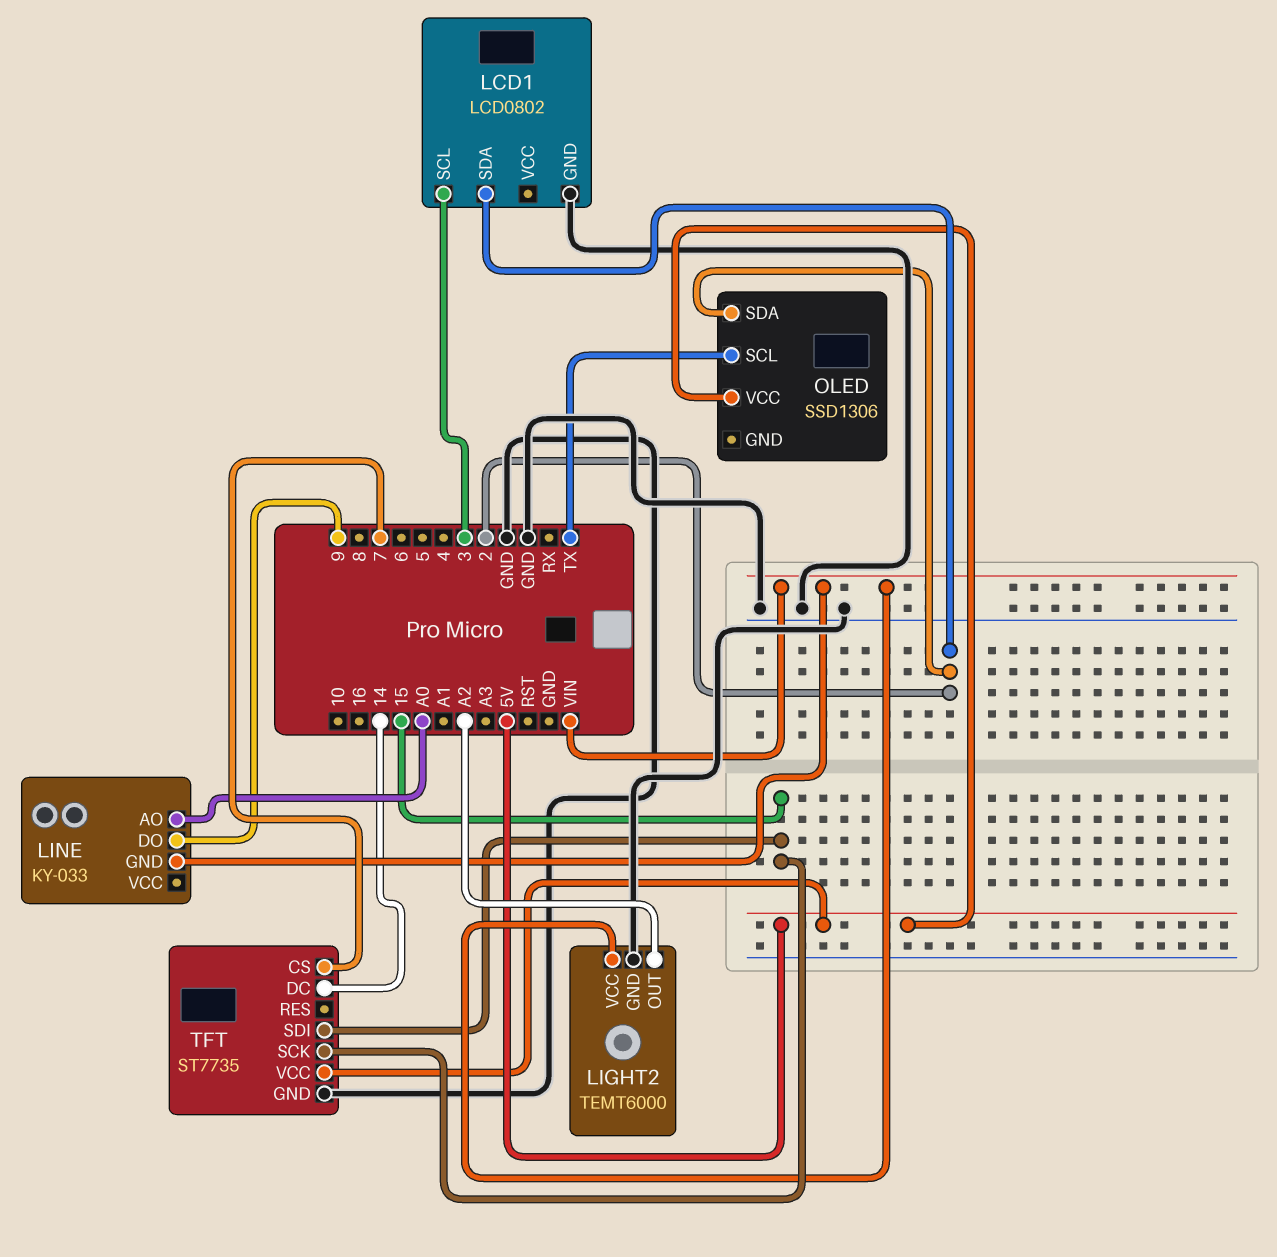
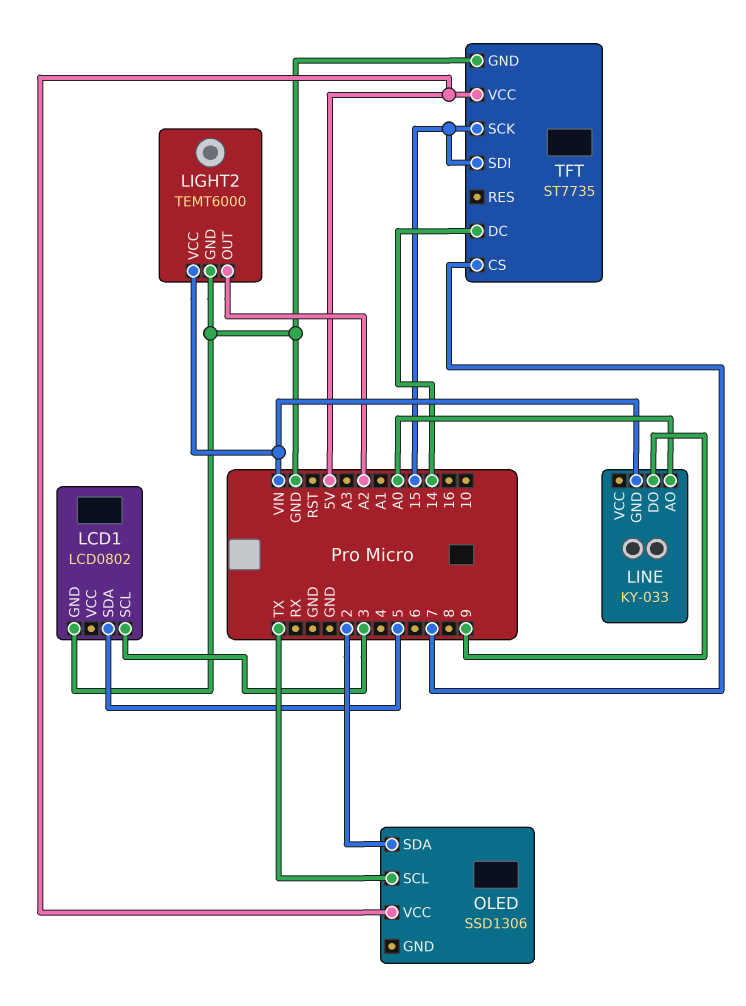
LCD1 pin SDA: 2 -> 5

